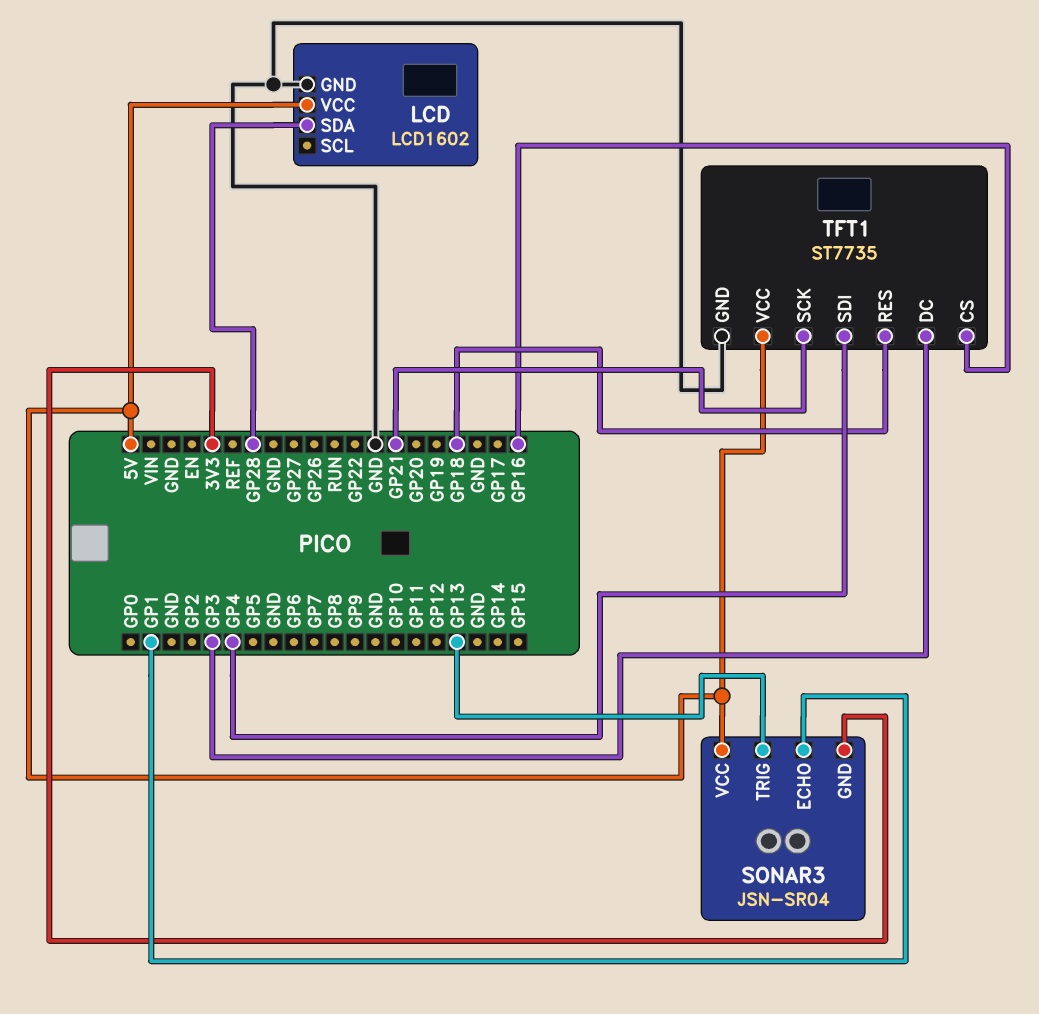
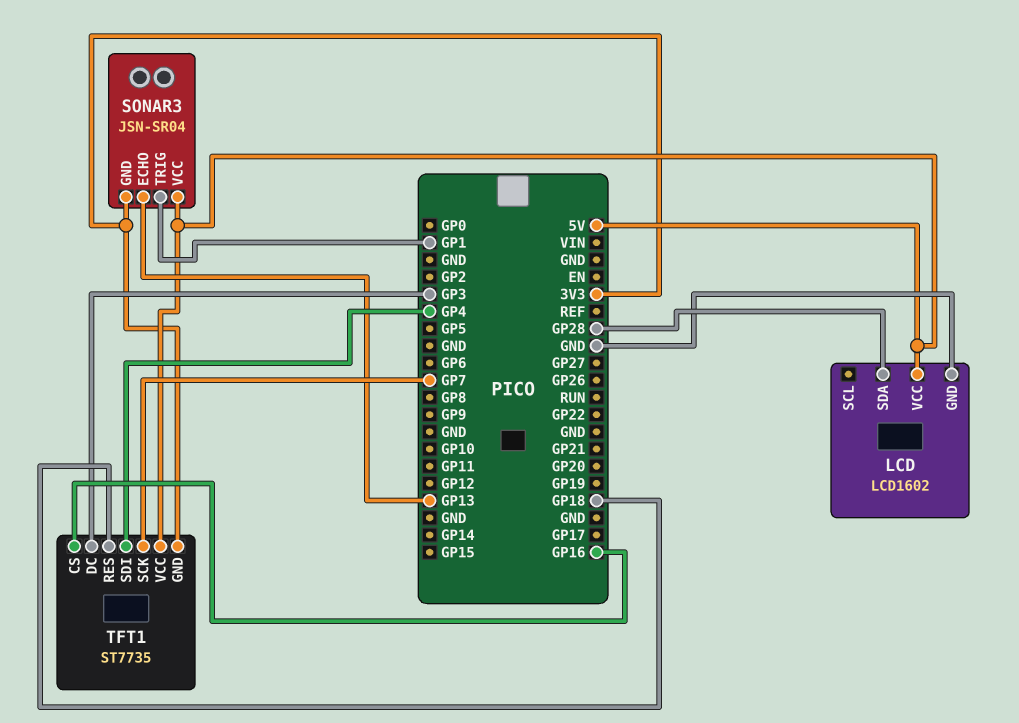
SONAR3 pin ECHO: GP1 -> GP13
SONAR3 pin TRIG: GP13 -> GP1
TFT1 pin GND: GND -> 3V3
TFT1 pin SCK: GP21 -> GP7

